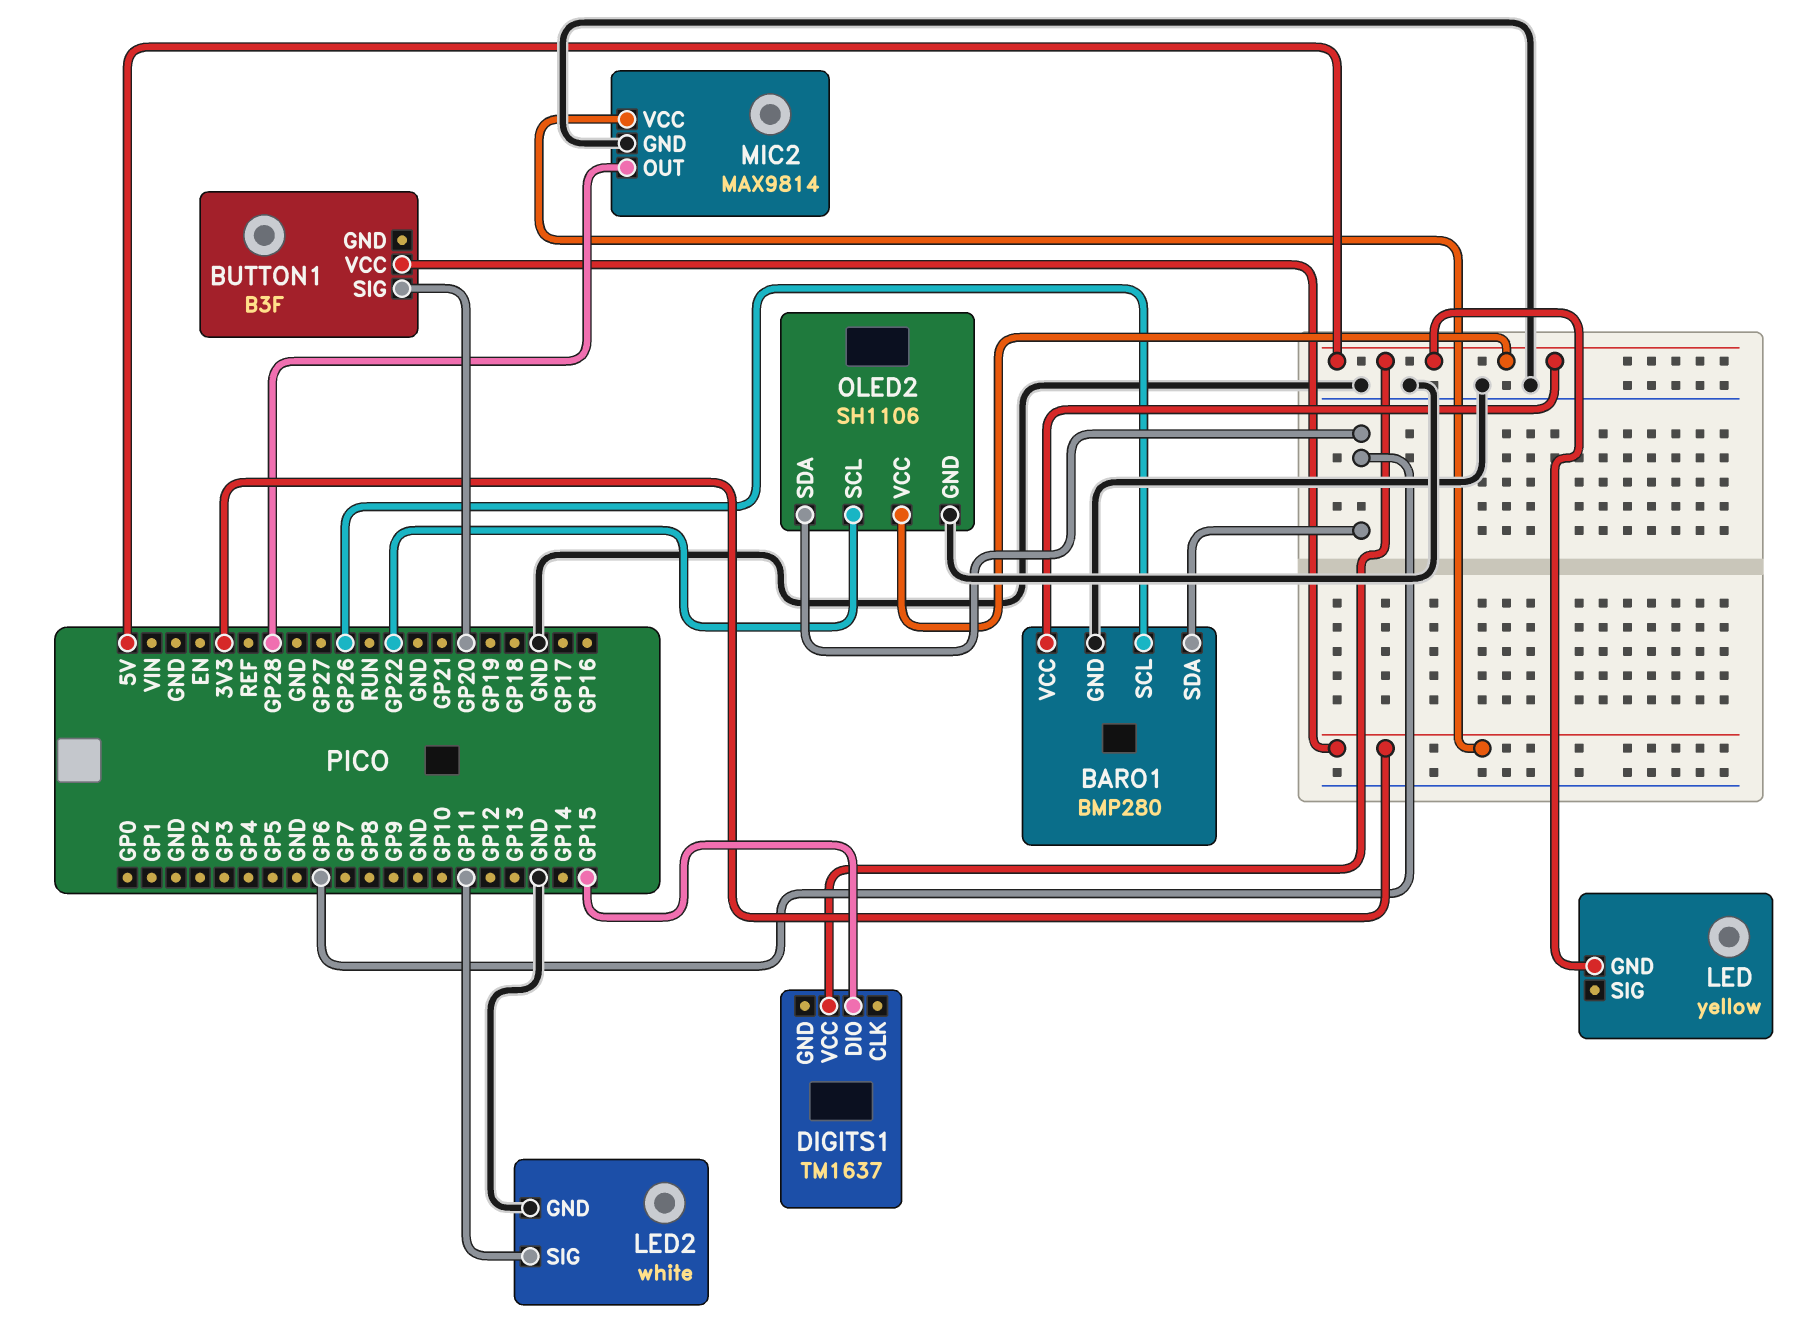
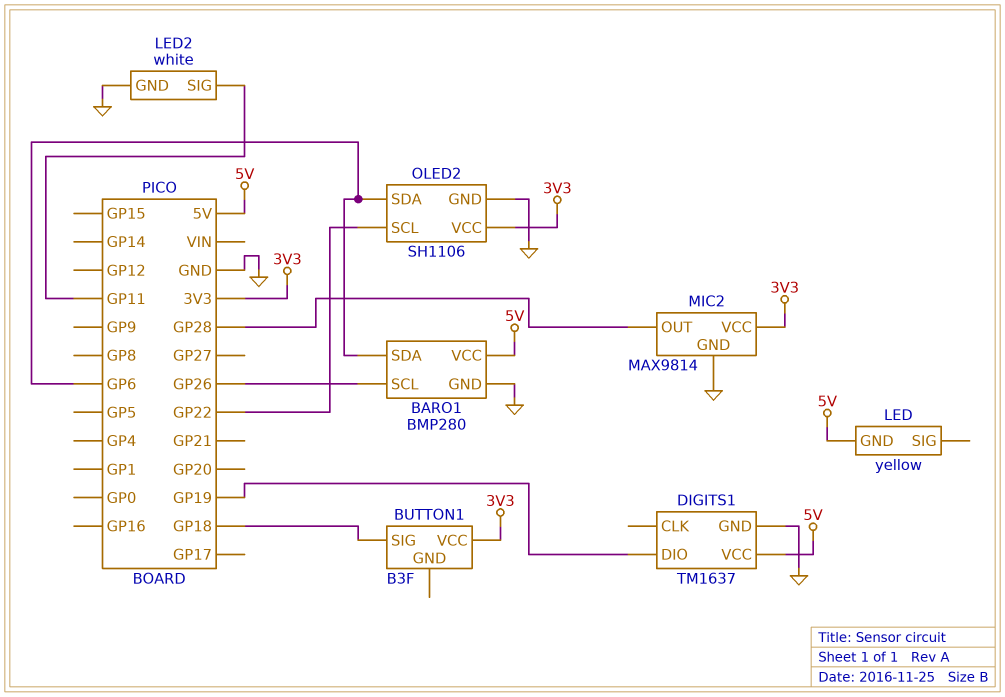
BUTTON1 pin SIG: GP20 -> GP18
DIGITS1 pin DIO: GP15 -> GP19
DIGITS1 pin GND: none -> GND
OLED2 pin VCC: 5V -> 3V3

